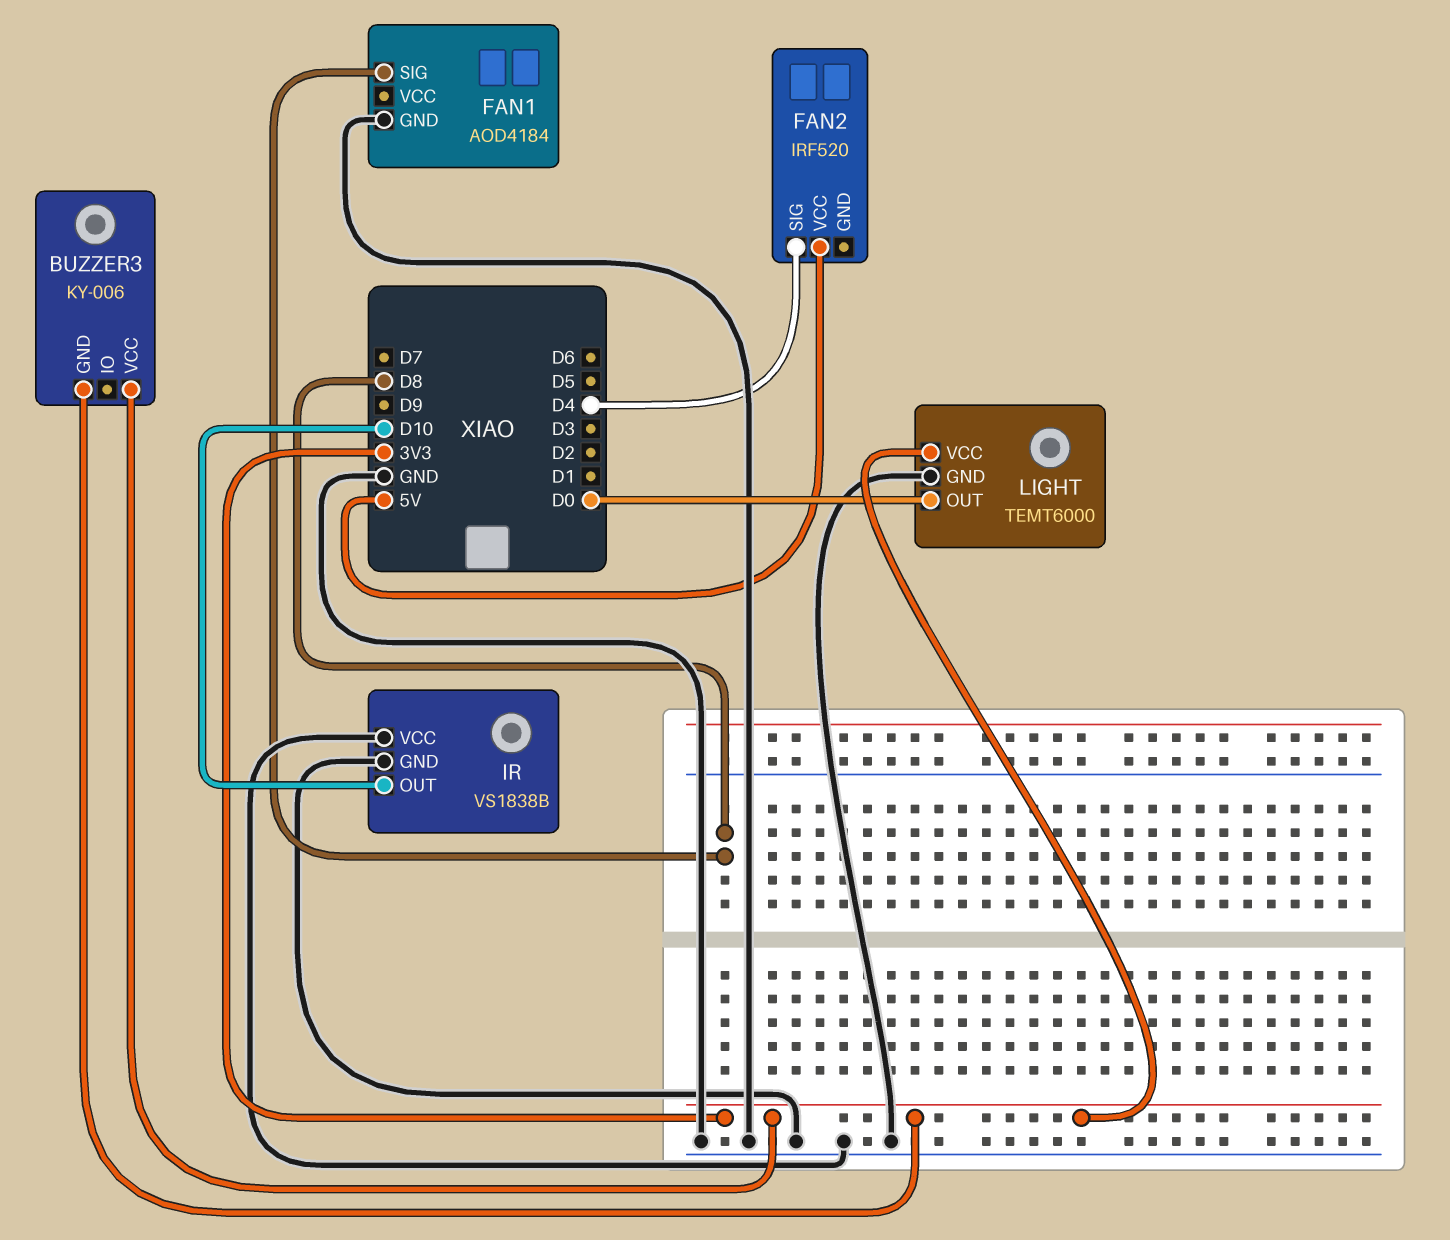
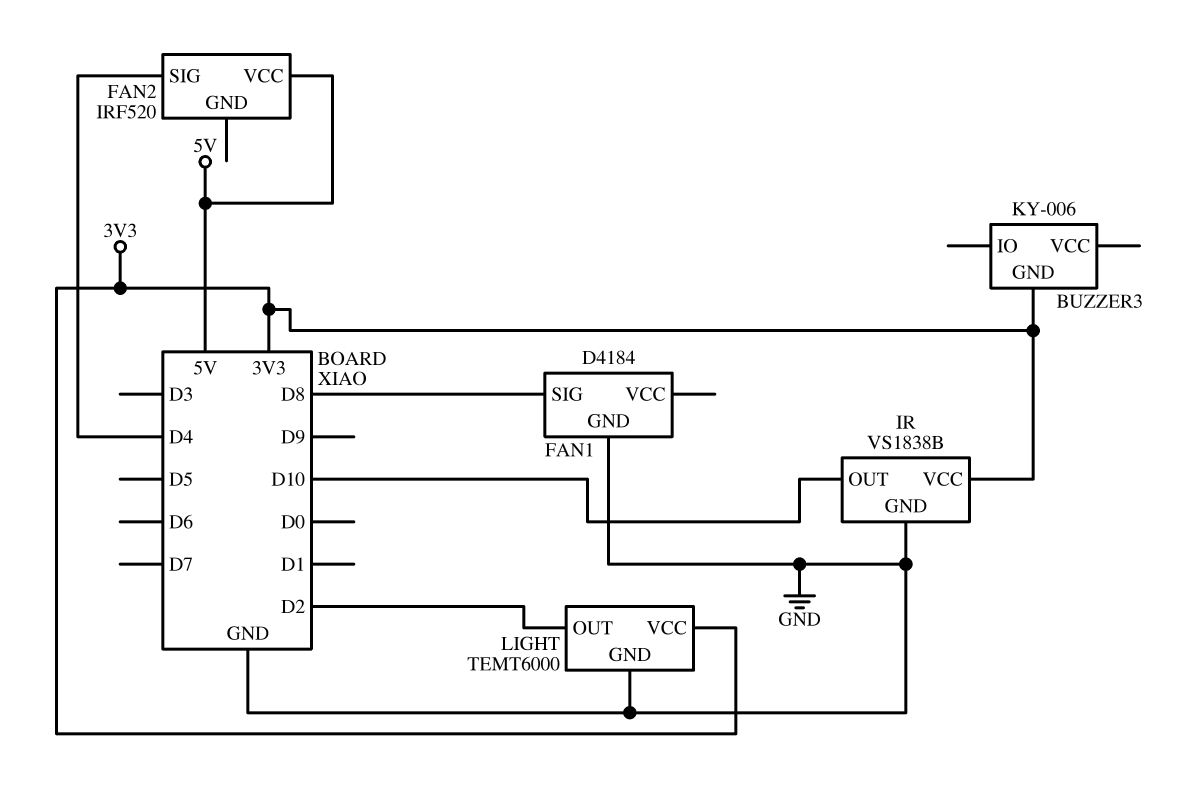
BUZZER3 pin VCC: 3V3 -> none
FAN1: AOD4184 -> D4184
IR pin VCC: GND -> 3V3
LIGHT pin OUT: D0 -> D2

